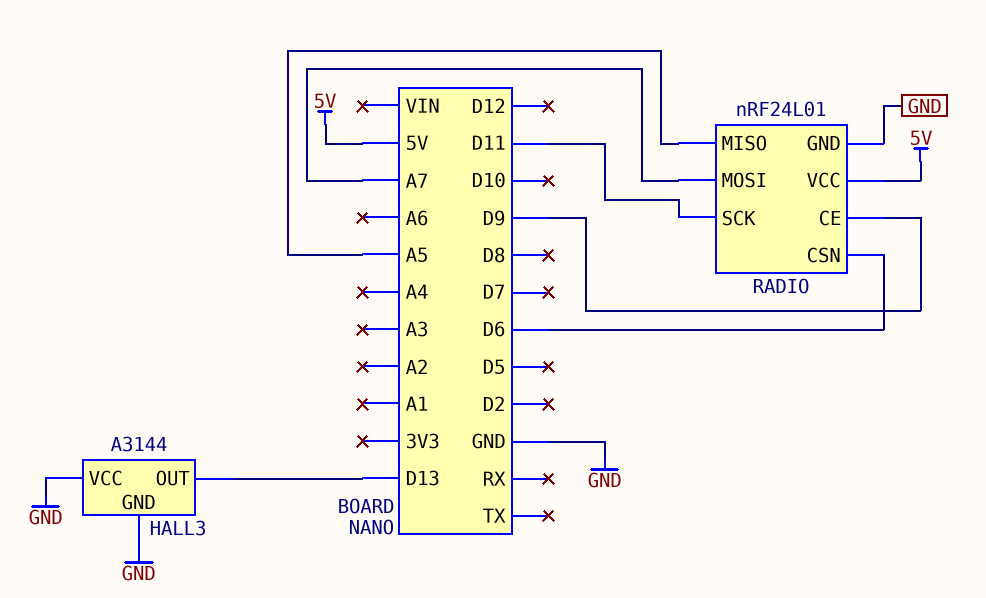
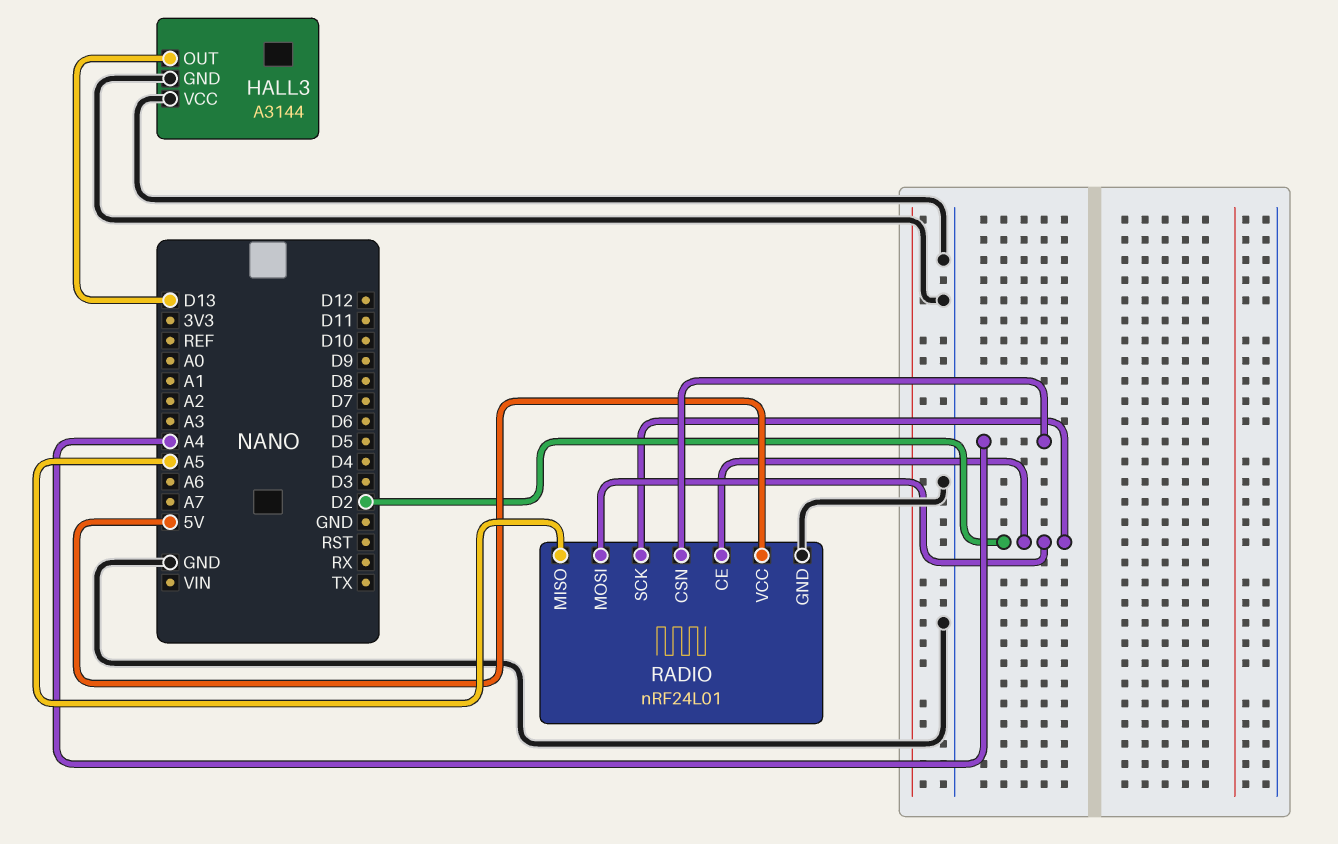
RADIO pin CE: D9 -> D2
RADIO pin CSN: D6 -> A4
RADIO pin MOSI: A7 -> D2
RADIO pin SCK: D11 -> D2

